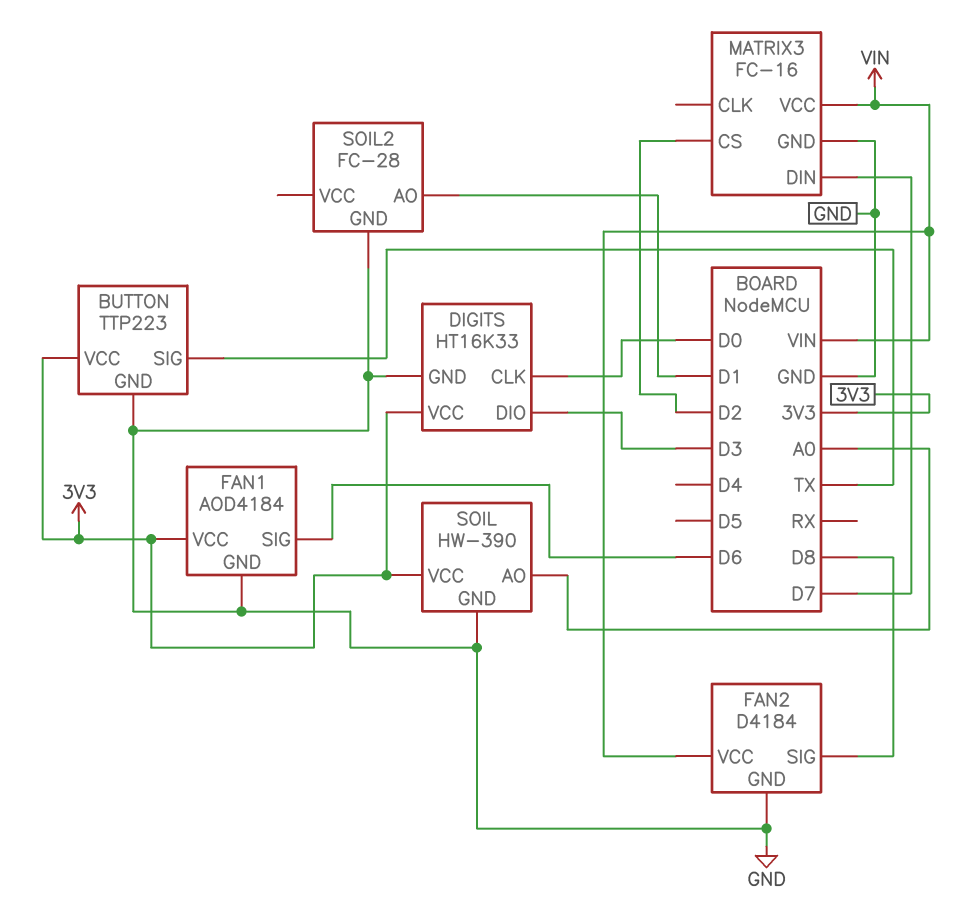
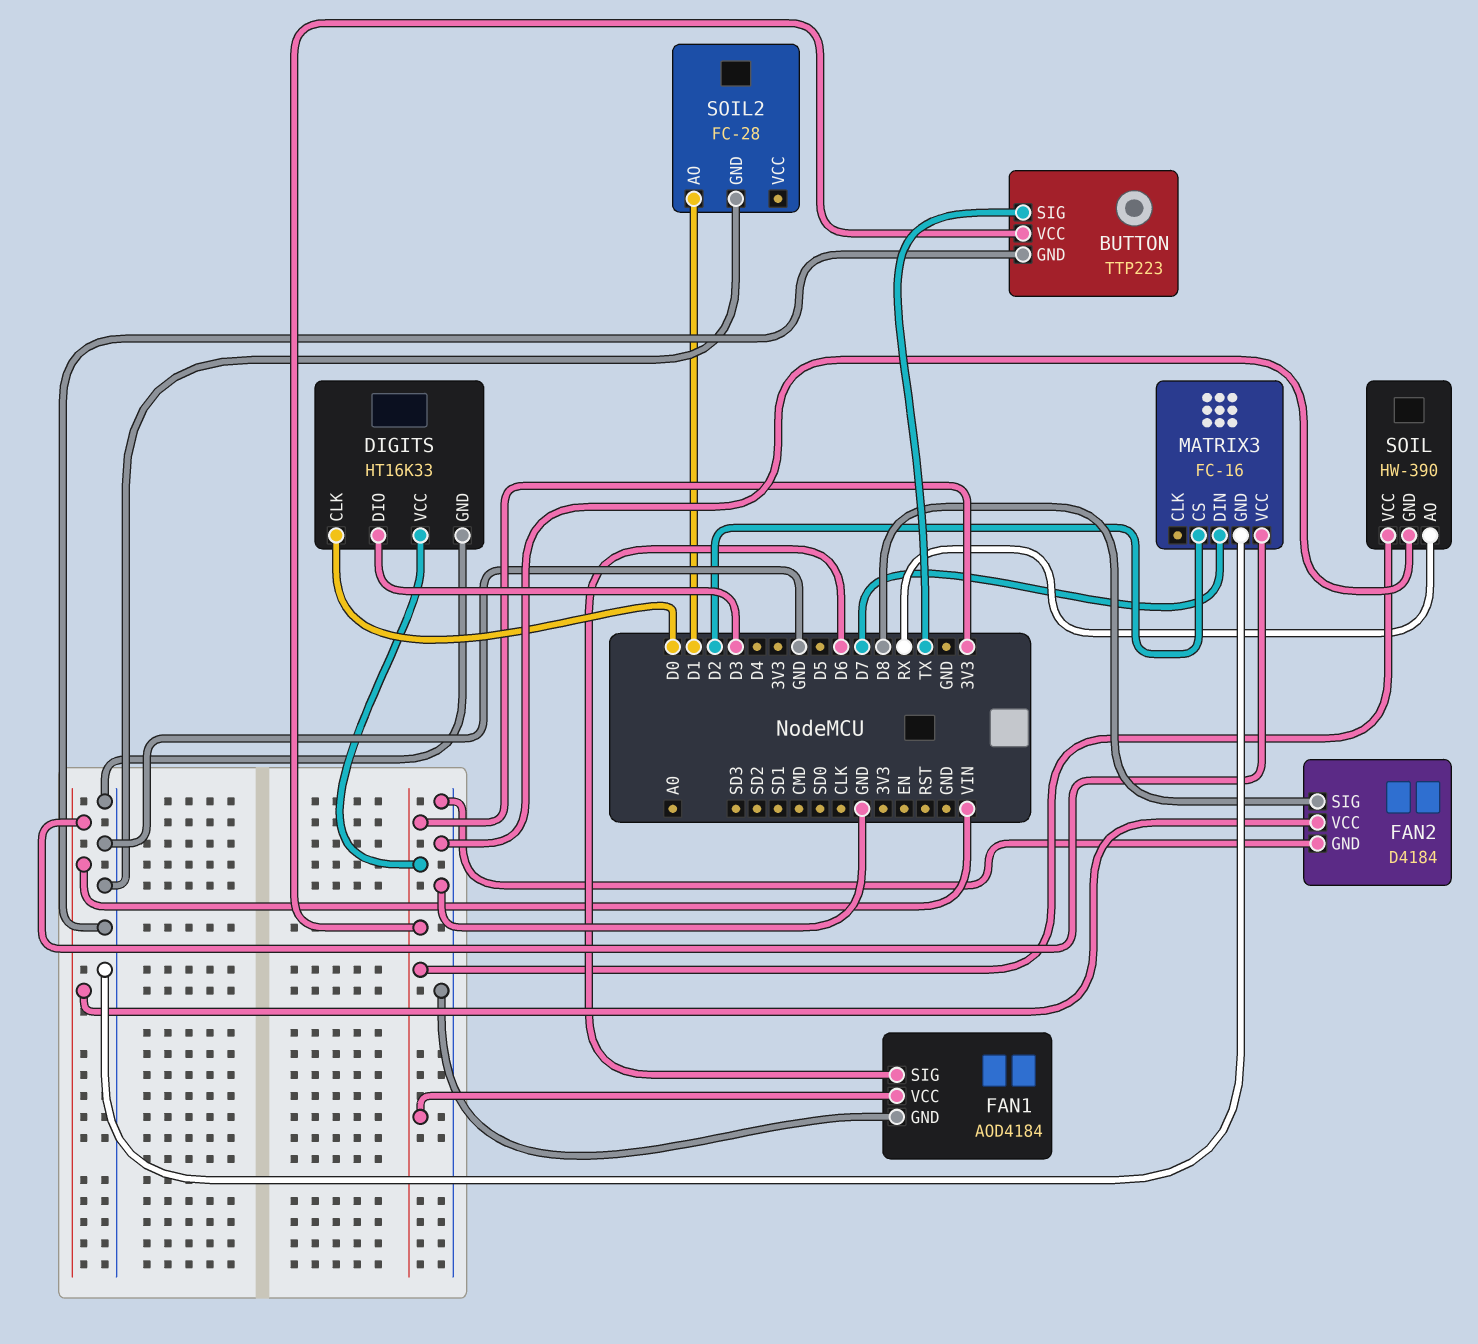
SOIL pin AO: A0 -> RX

